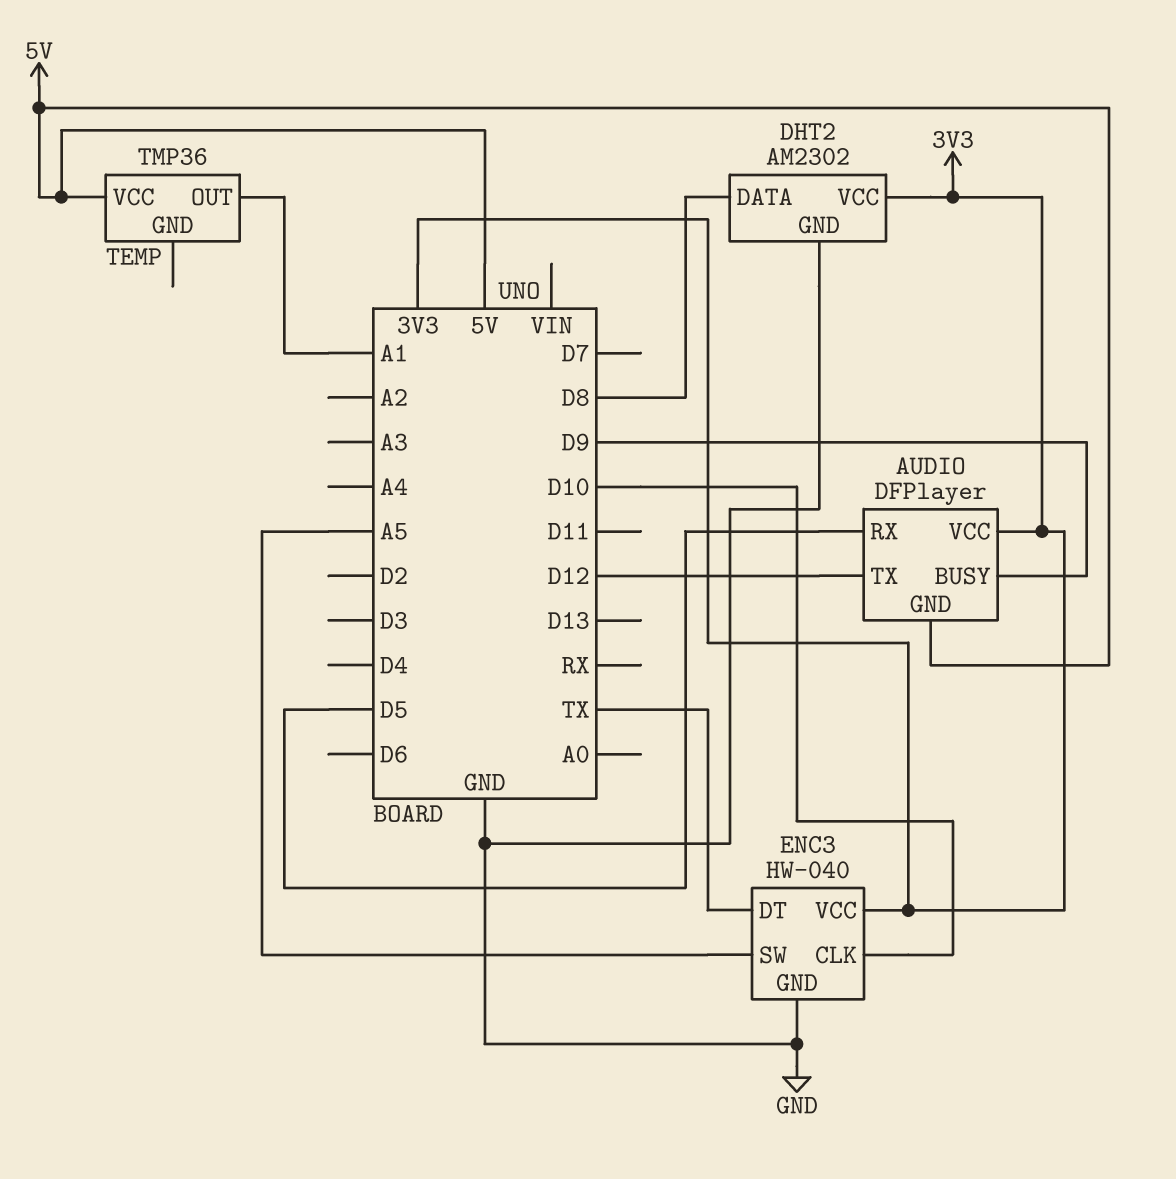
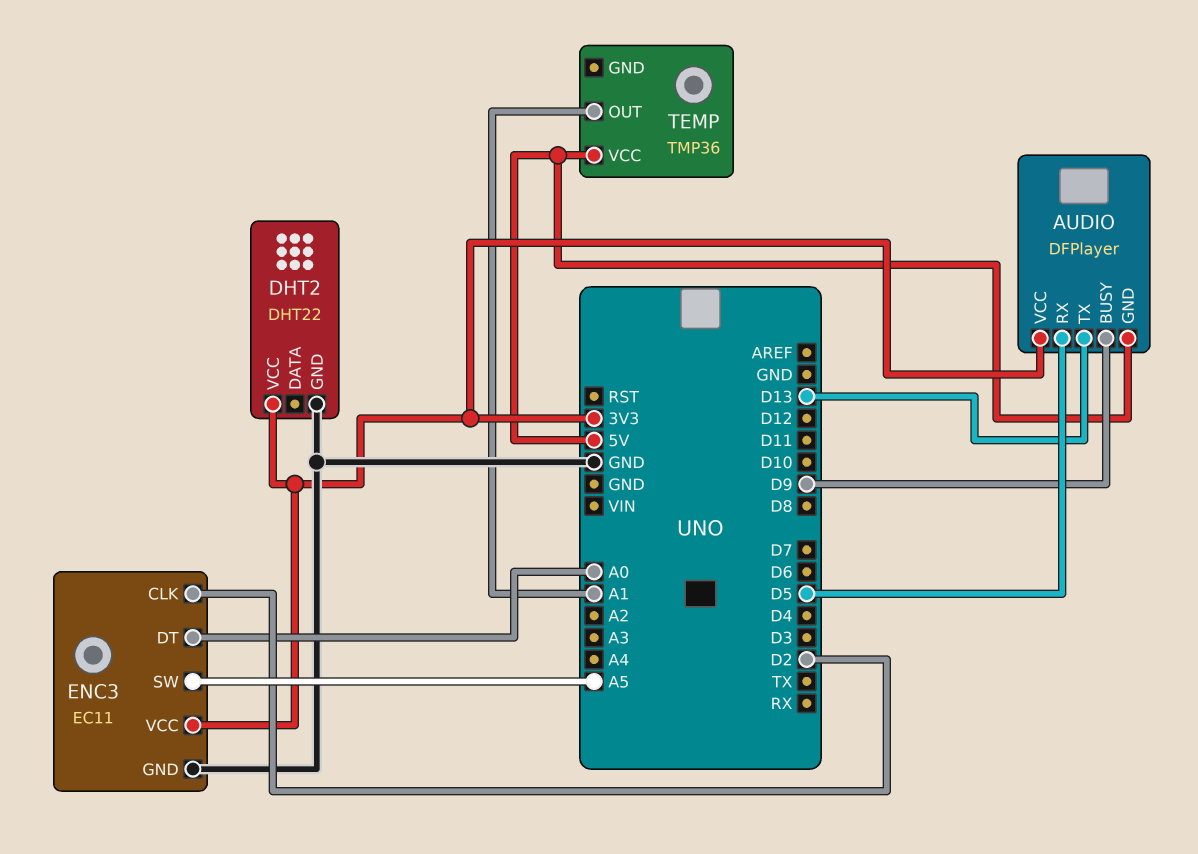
AUDIO pin TX: D12 -> D13
DHT2: AM2302 -> DHT22
DHT2 pin DATA: D8 -> none
ENC3: HW-040 -> EC11
ENC3 pin CLK: D10 -> D2
ENC3 pin DT: TX -> A0

